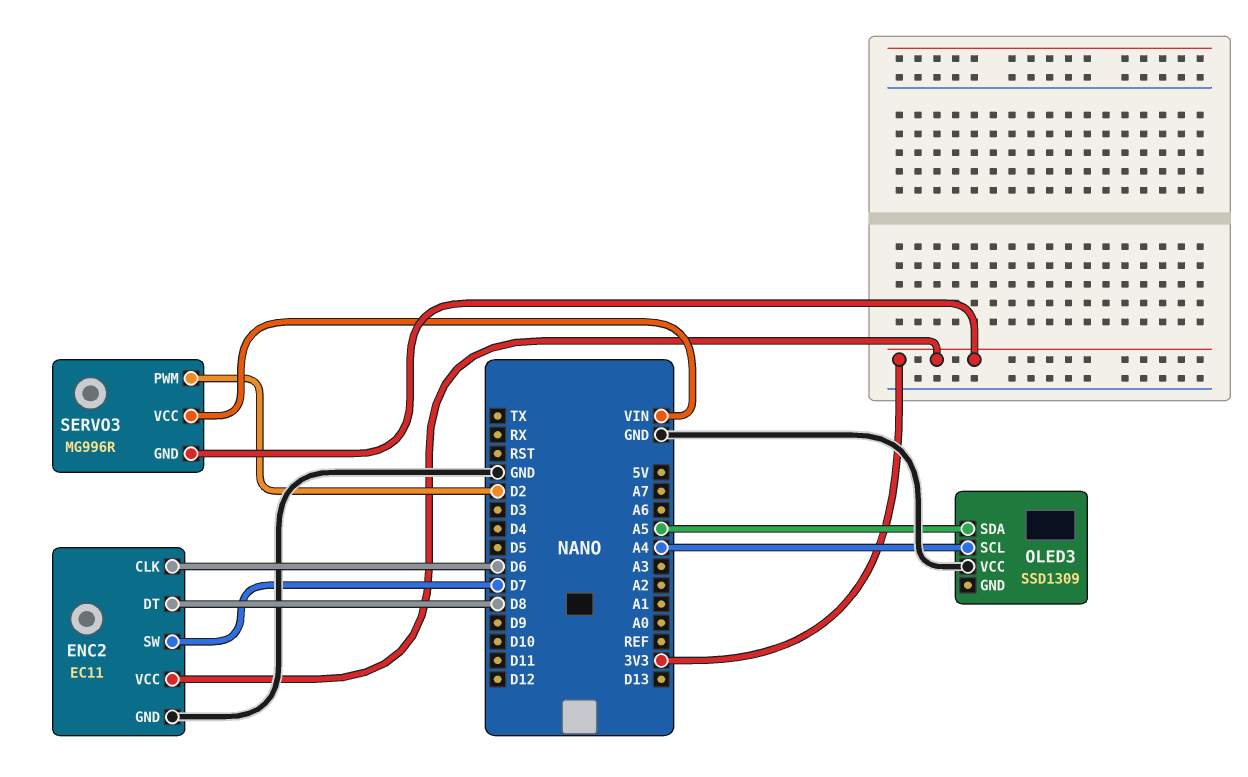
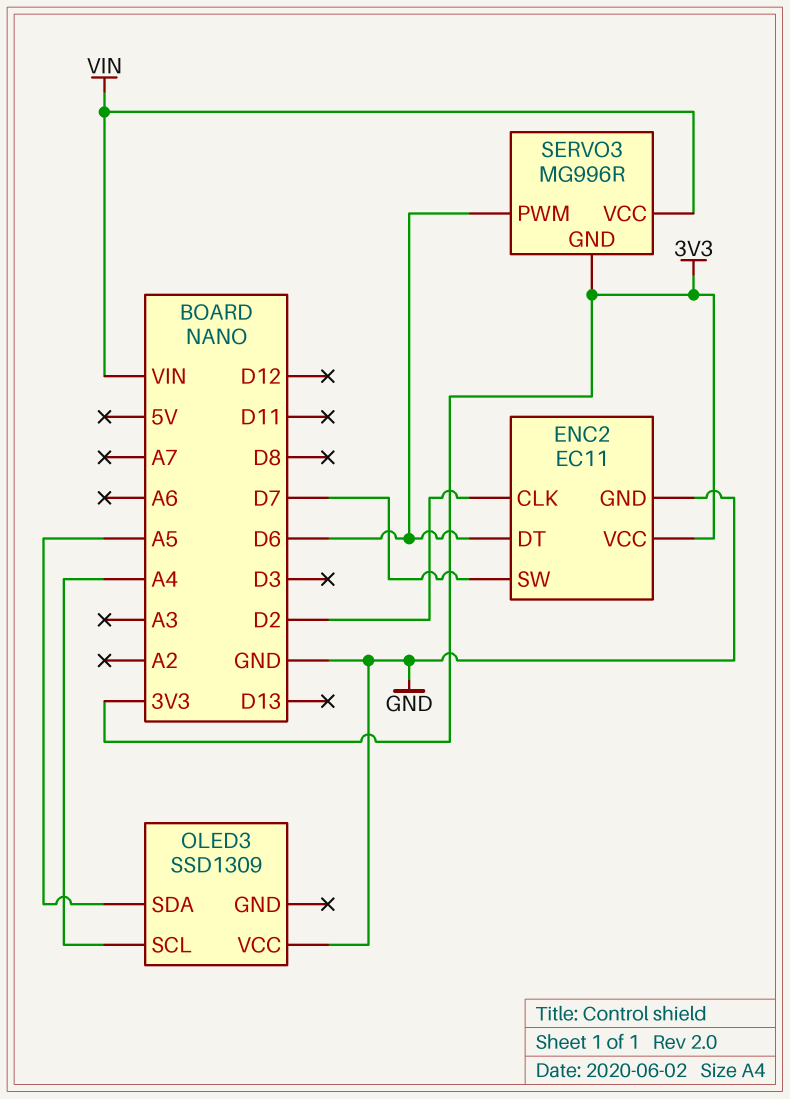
ENC2 pin CLK: D6 -> D2
ENC2 pin DT: D8 -> D6
SERVO3 pin PWM: D2 -> D6

